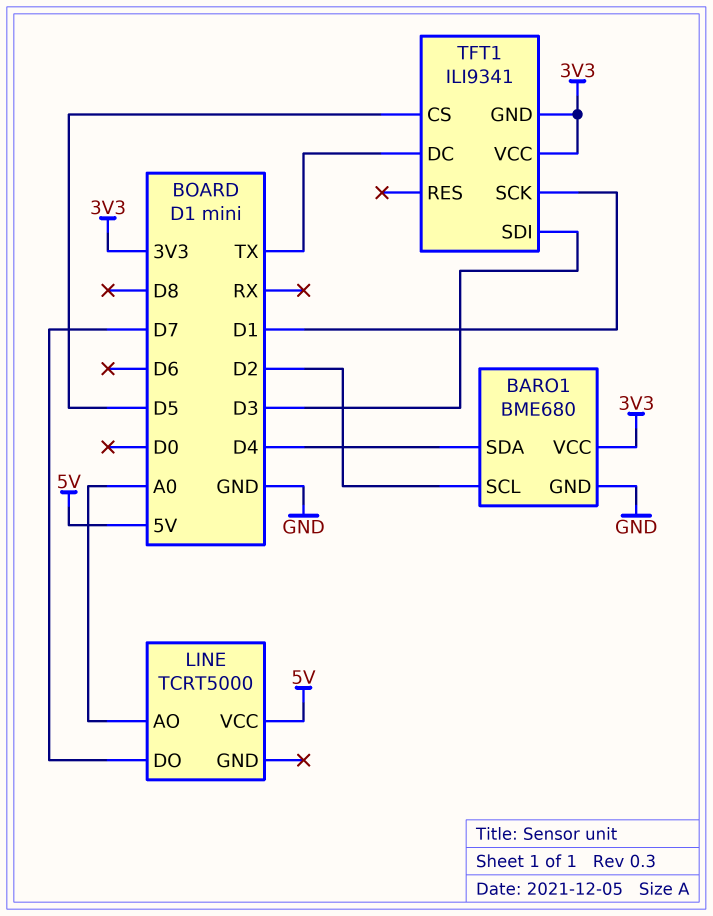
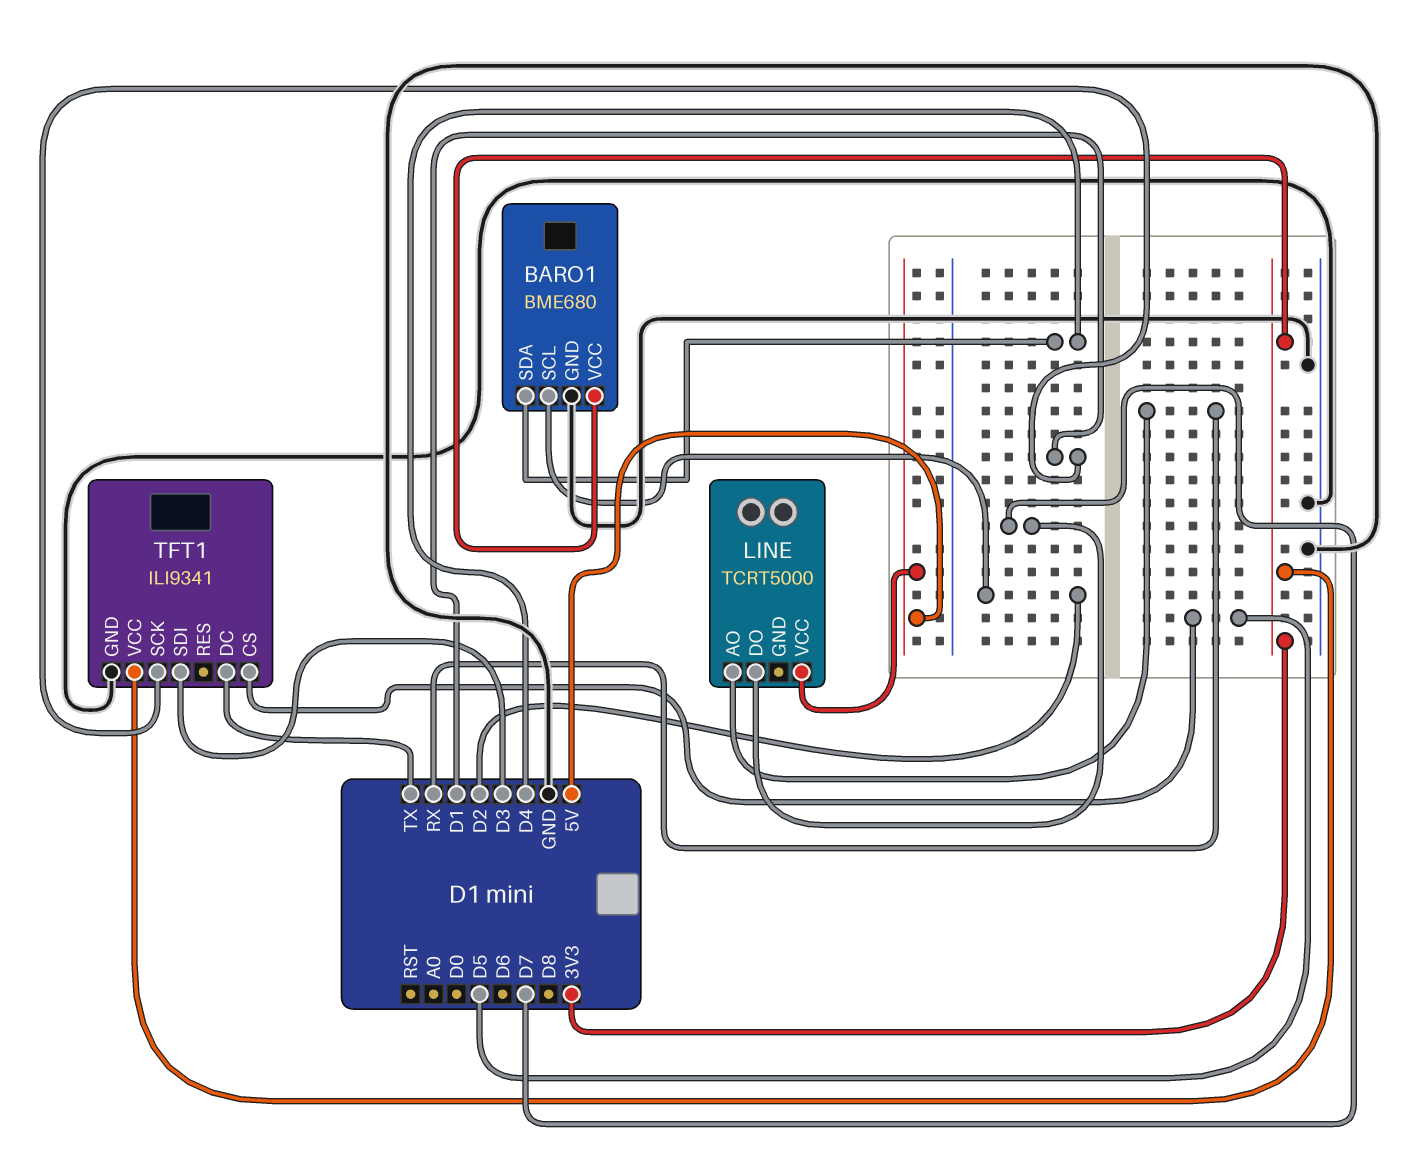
LINE pin AO: A0 -> RX
TFT1 pin GND: 3V3 -> GND

